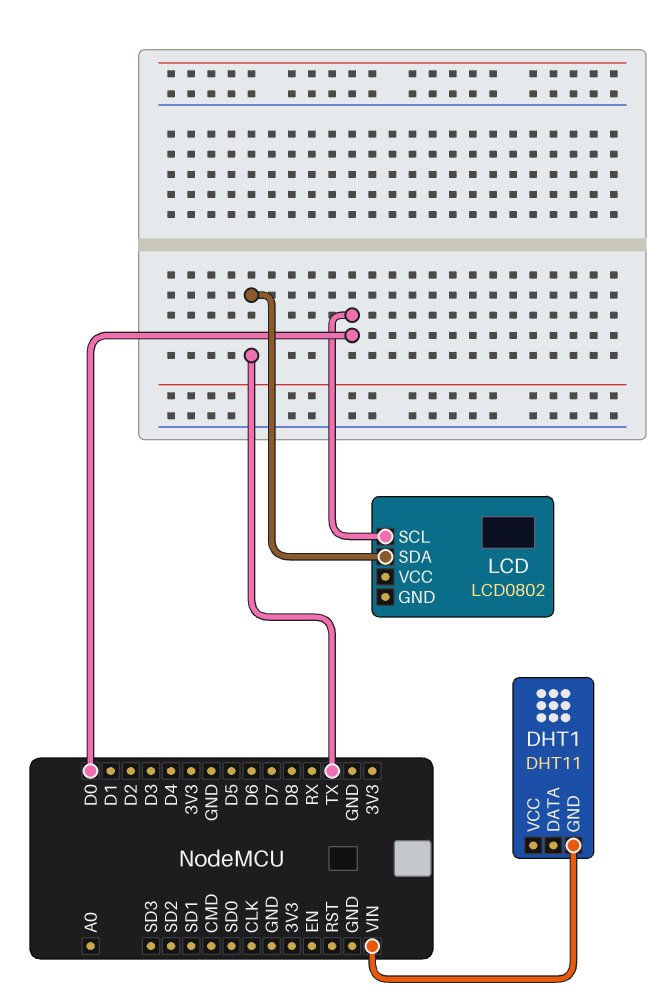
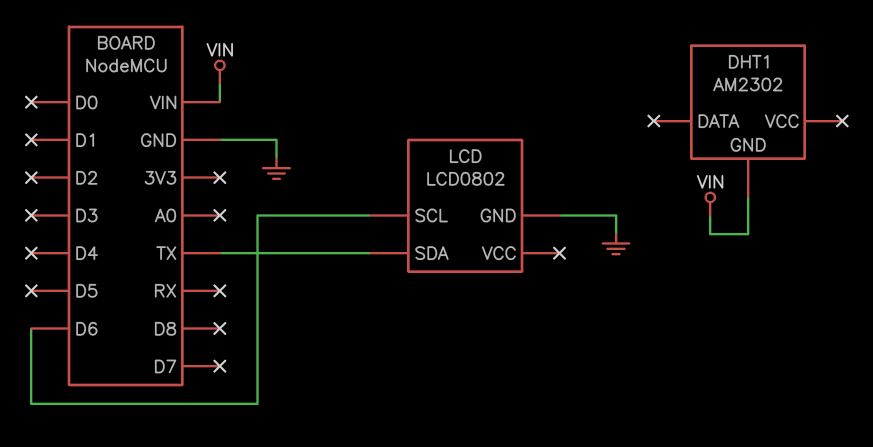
DHT1: DHT11 -> AM2302
LCD pin GND: none -> GND
LCD pin SCL: D0 -> D6

